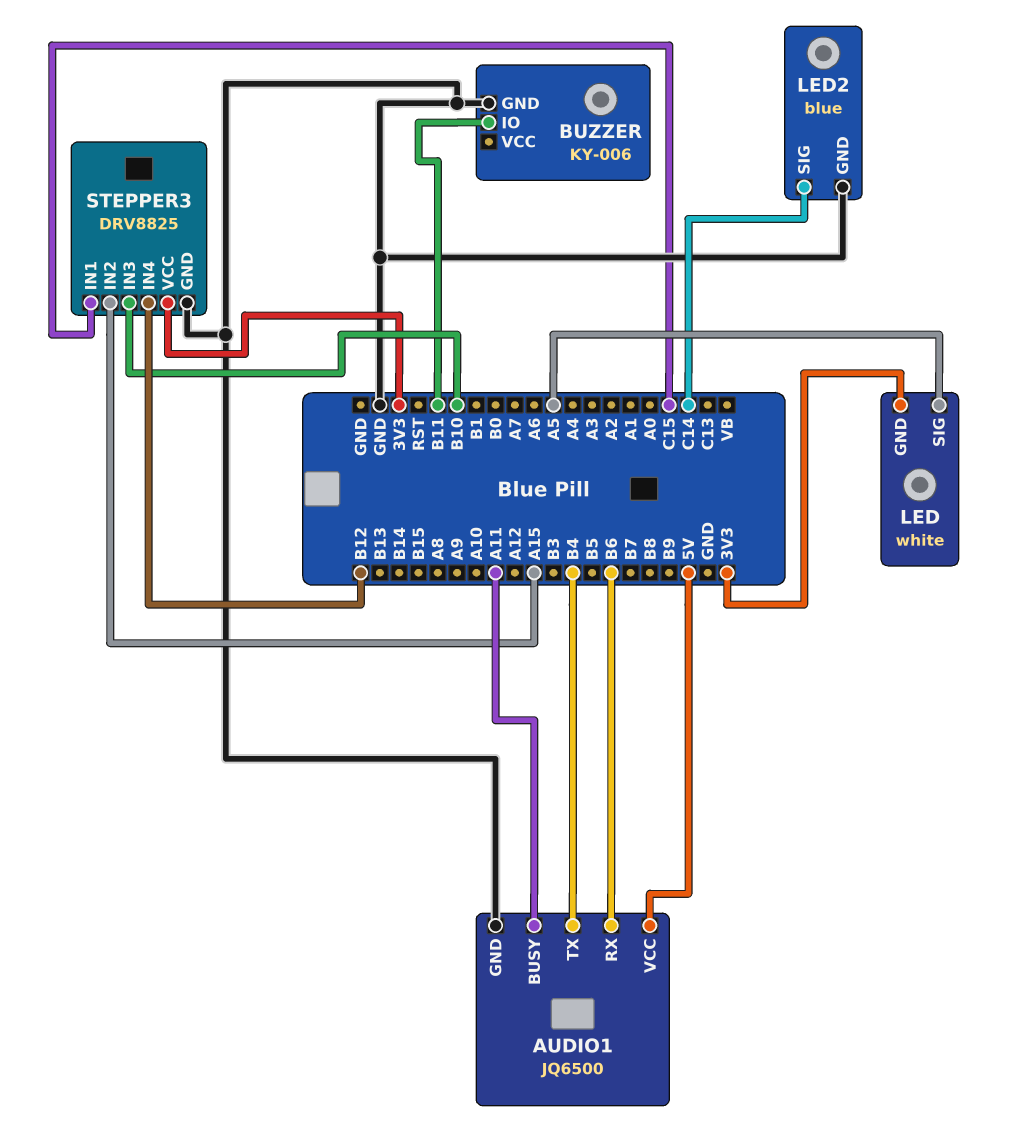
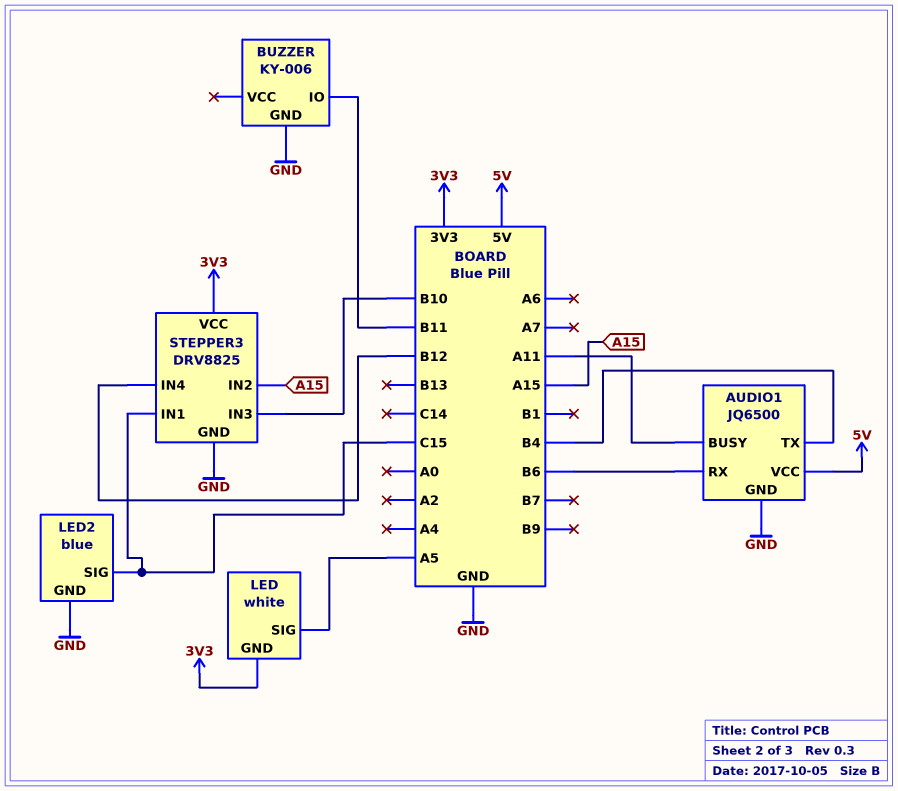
LED2 pin SIG: C14 -> C15

